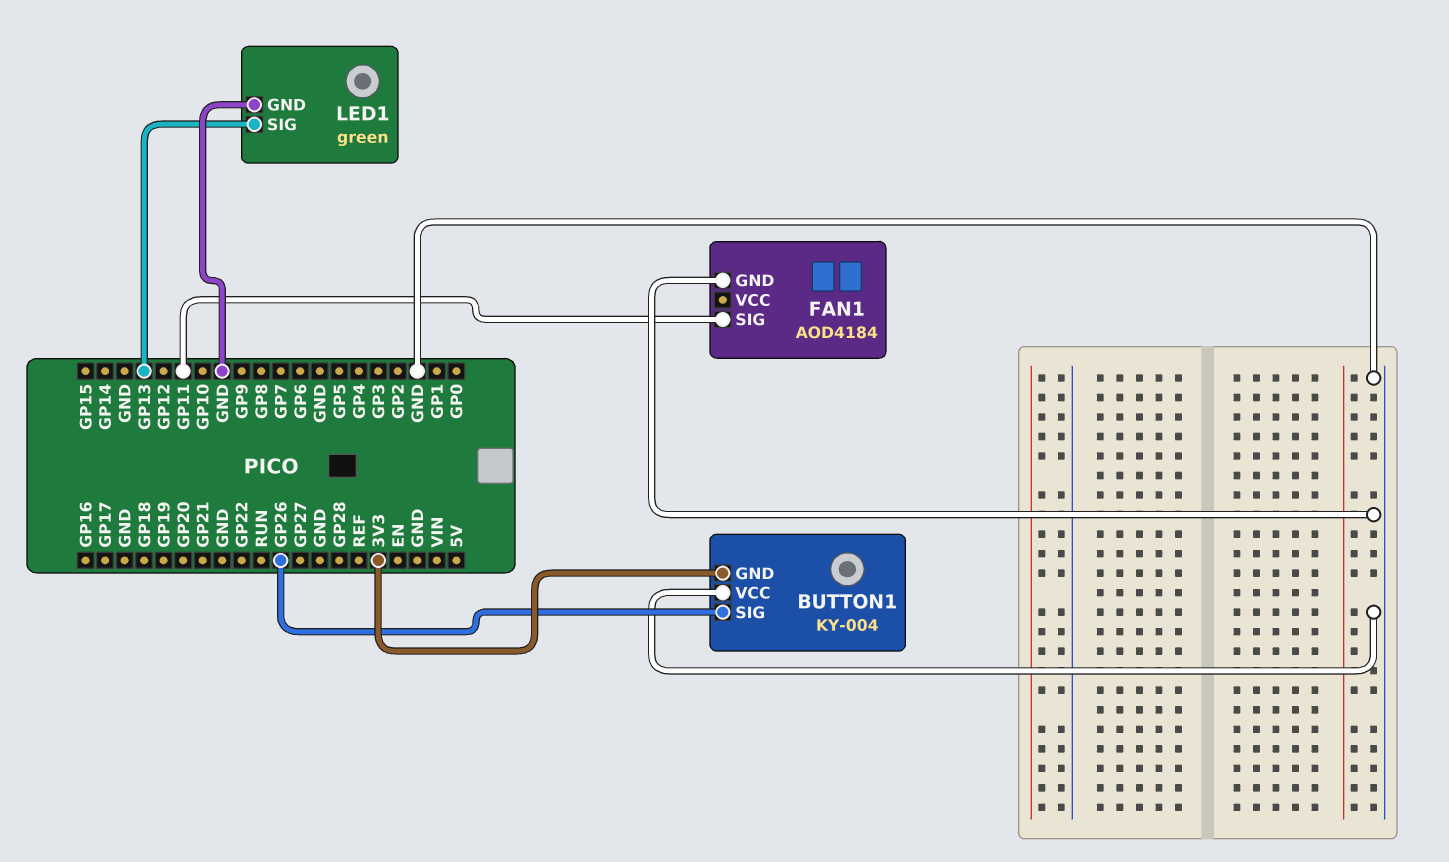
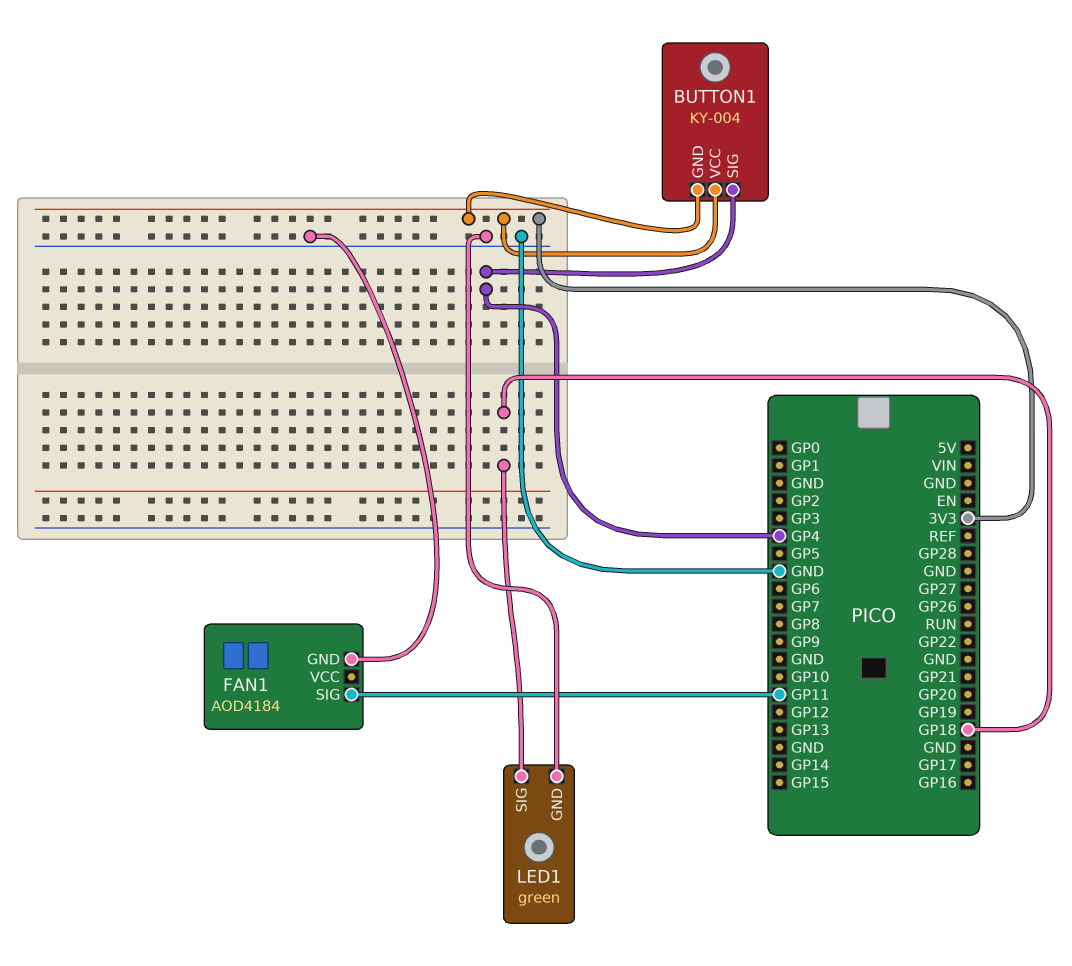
BUTTON1 pin SIG: GP26 -> GP4
BUTTON1 pin VCC: GND -> 3V3
LED1 pin SIG: GP13 -> GP18

